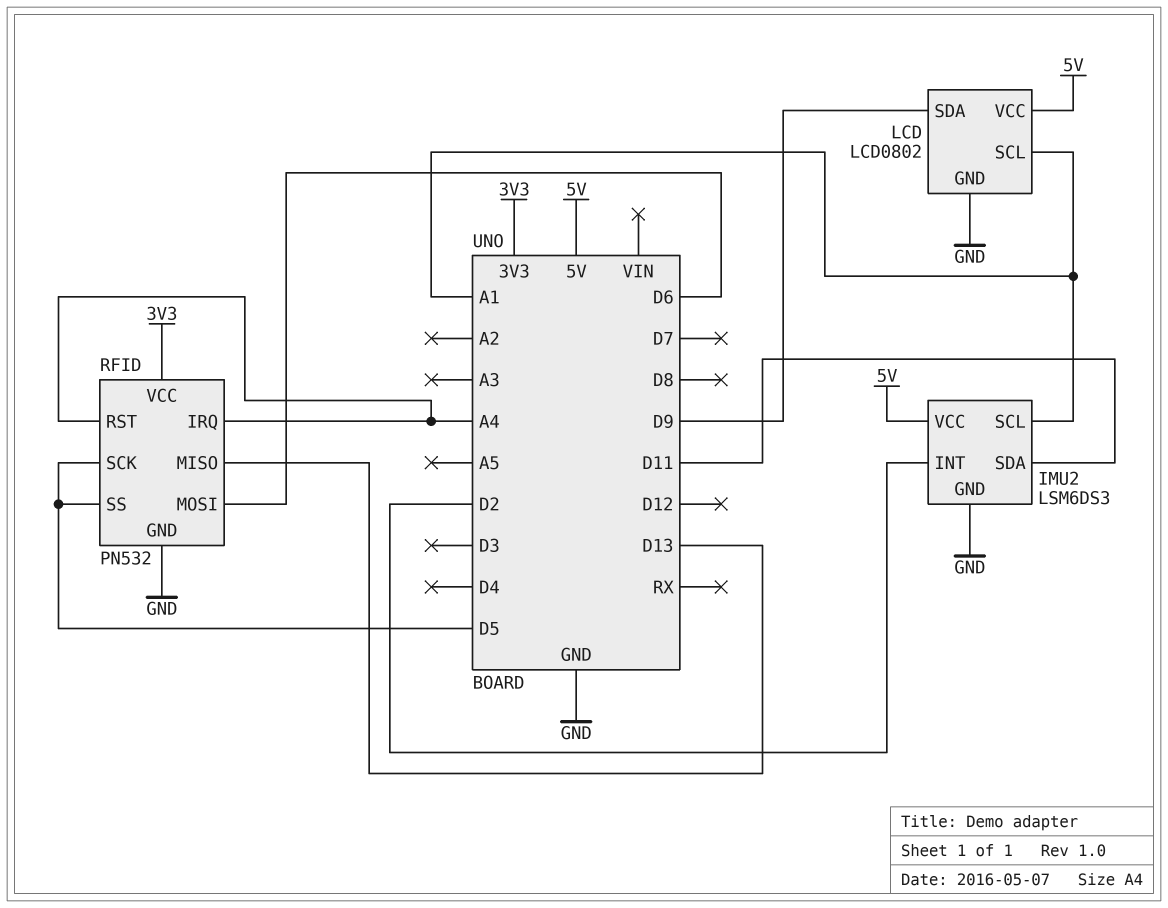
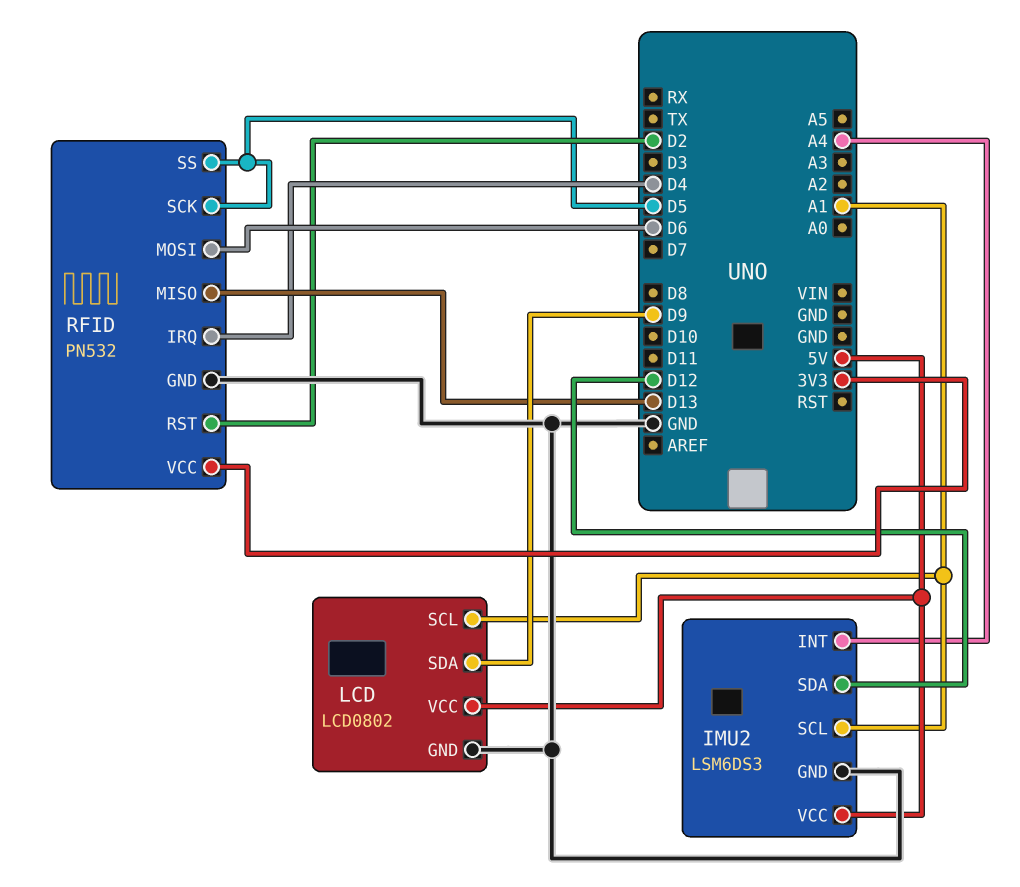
IMU2 pin INT: D2 -> A4
IMU2 pin SDA: D11 -> D12
RFID pin IRQ: A4 -> D4
RFID pin RST: A4 -> D2

